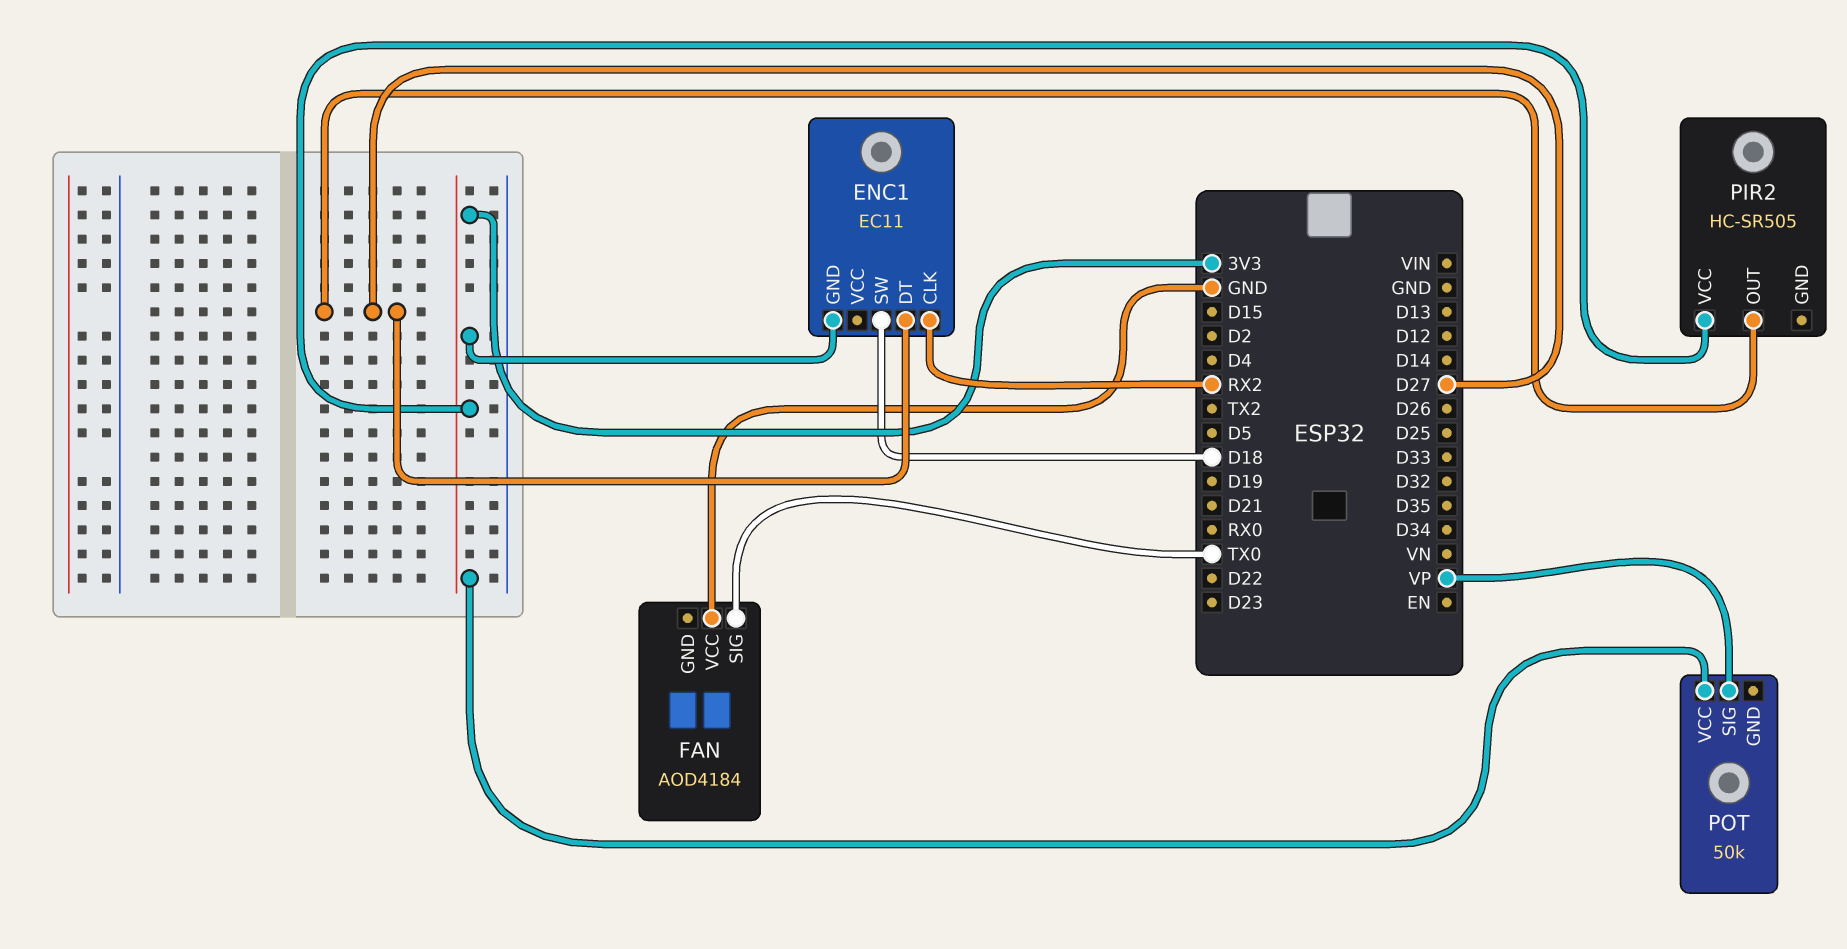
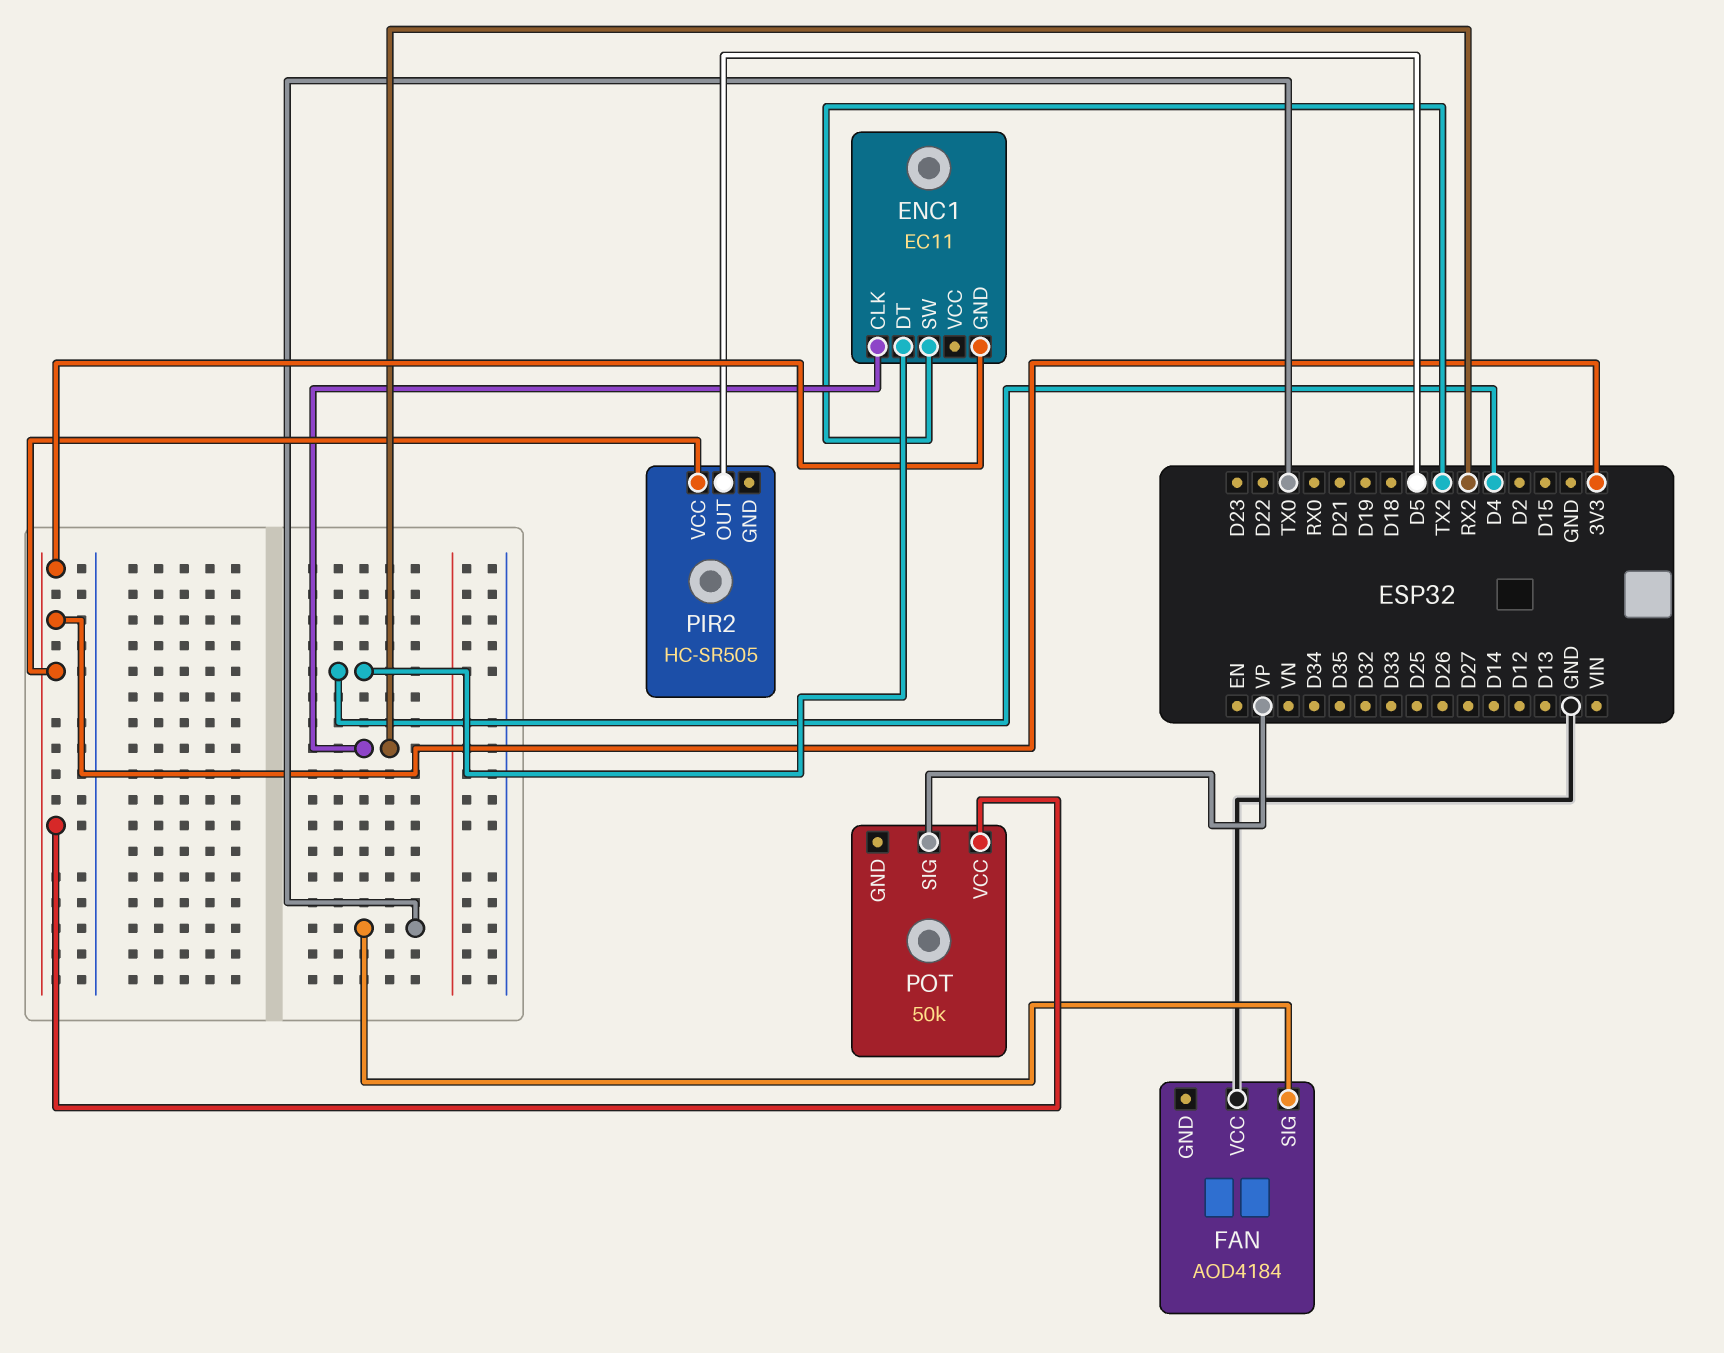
ENC1 pin DT: D27 -> D4
ENC1 pin SW: D18 -> TX2
PIR2 pin OUT: D27 -> D5

